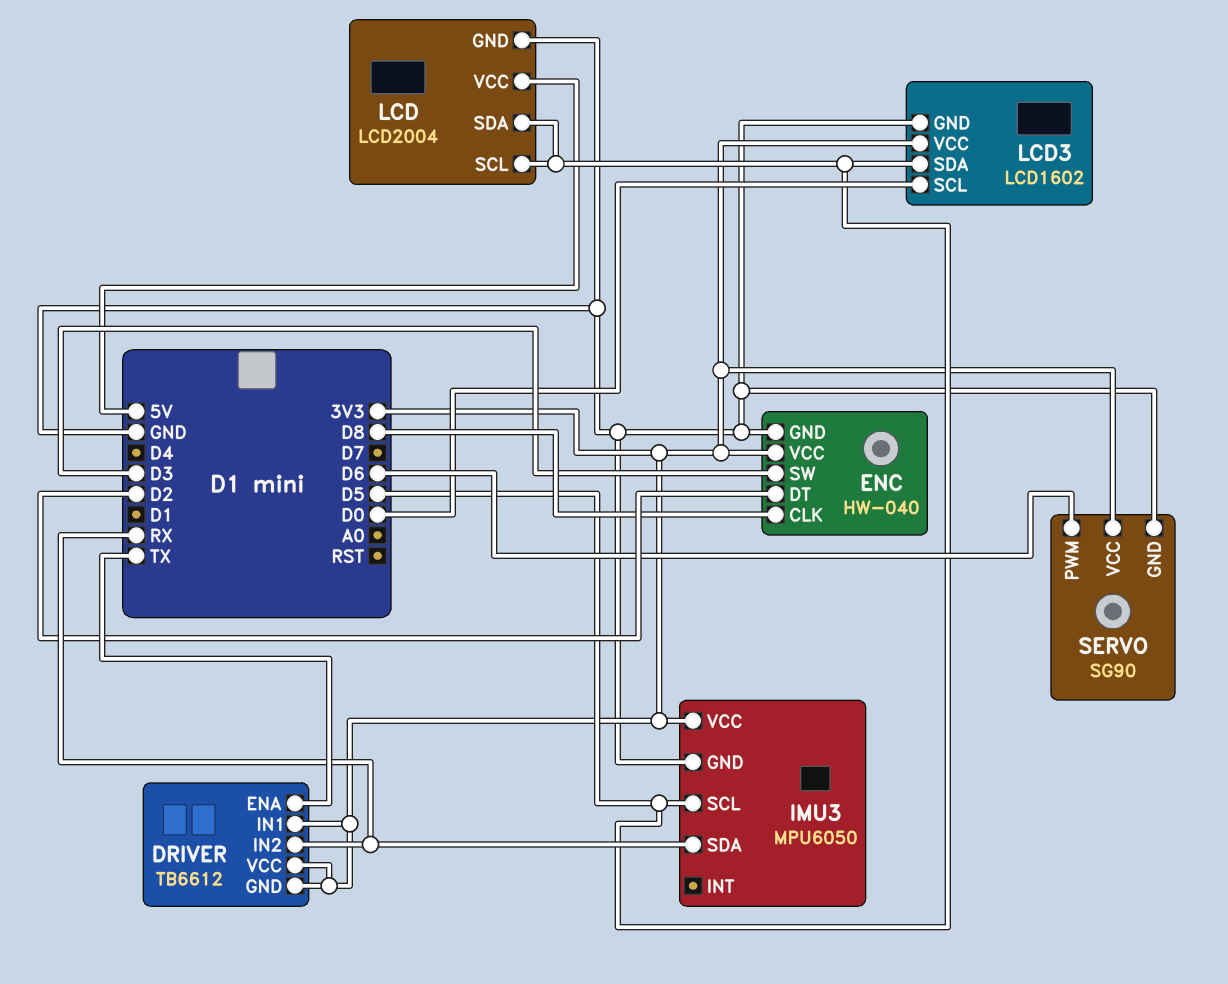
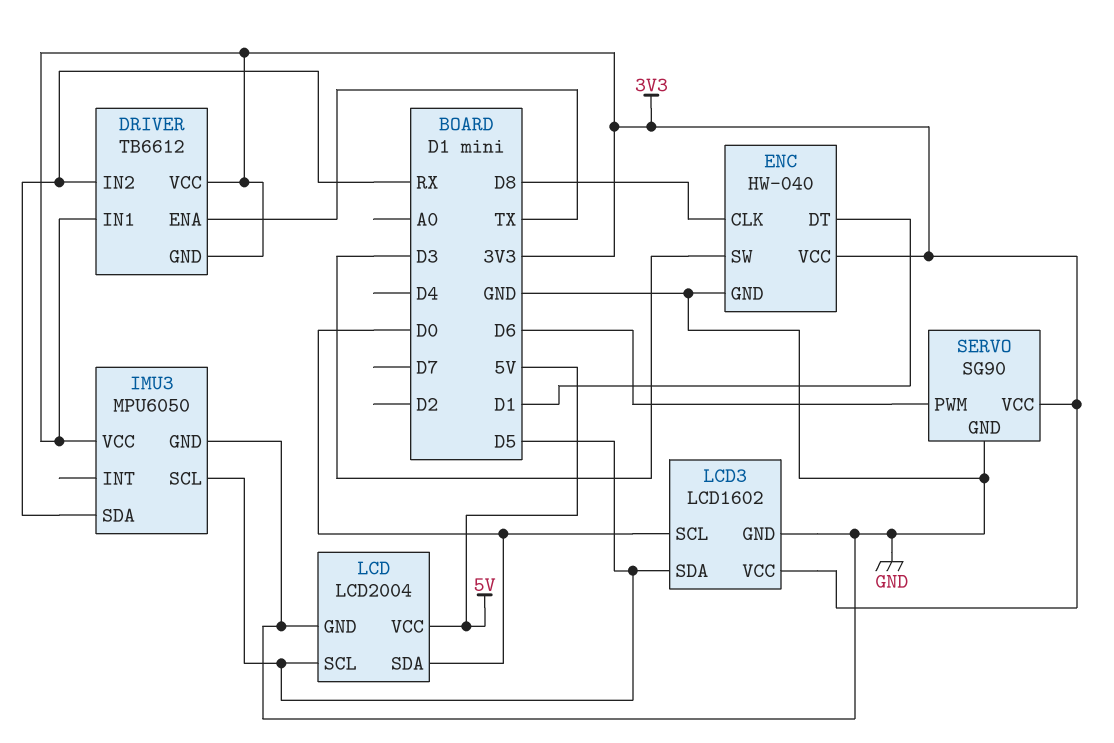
ENC pin DT: D2 -> D1
LCD pin SDA: D5 -> D0

